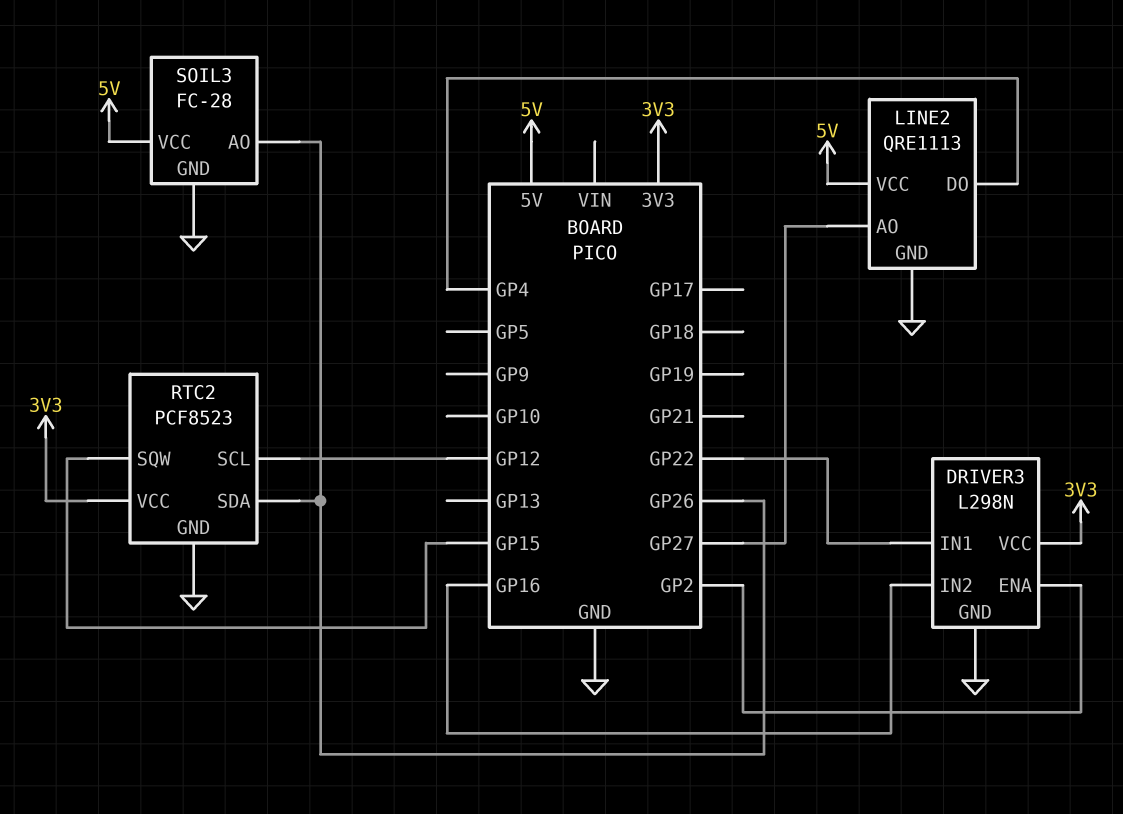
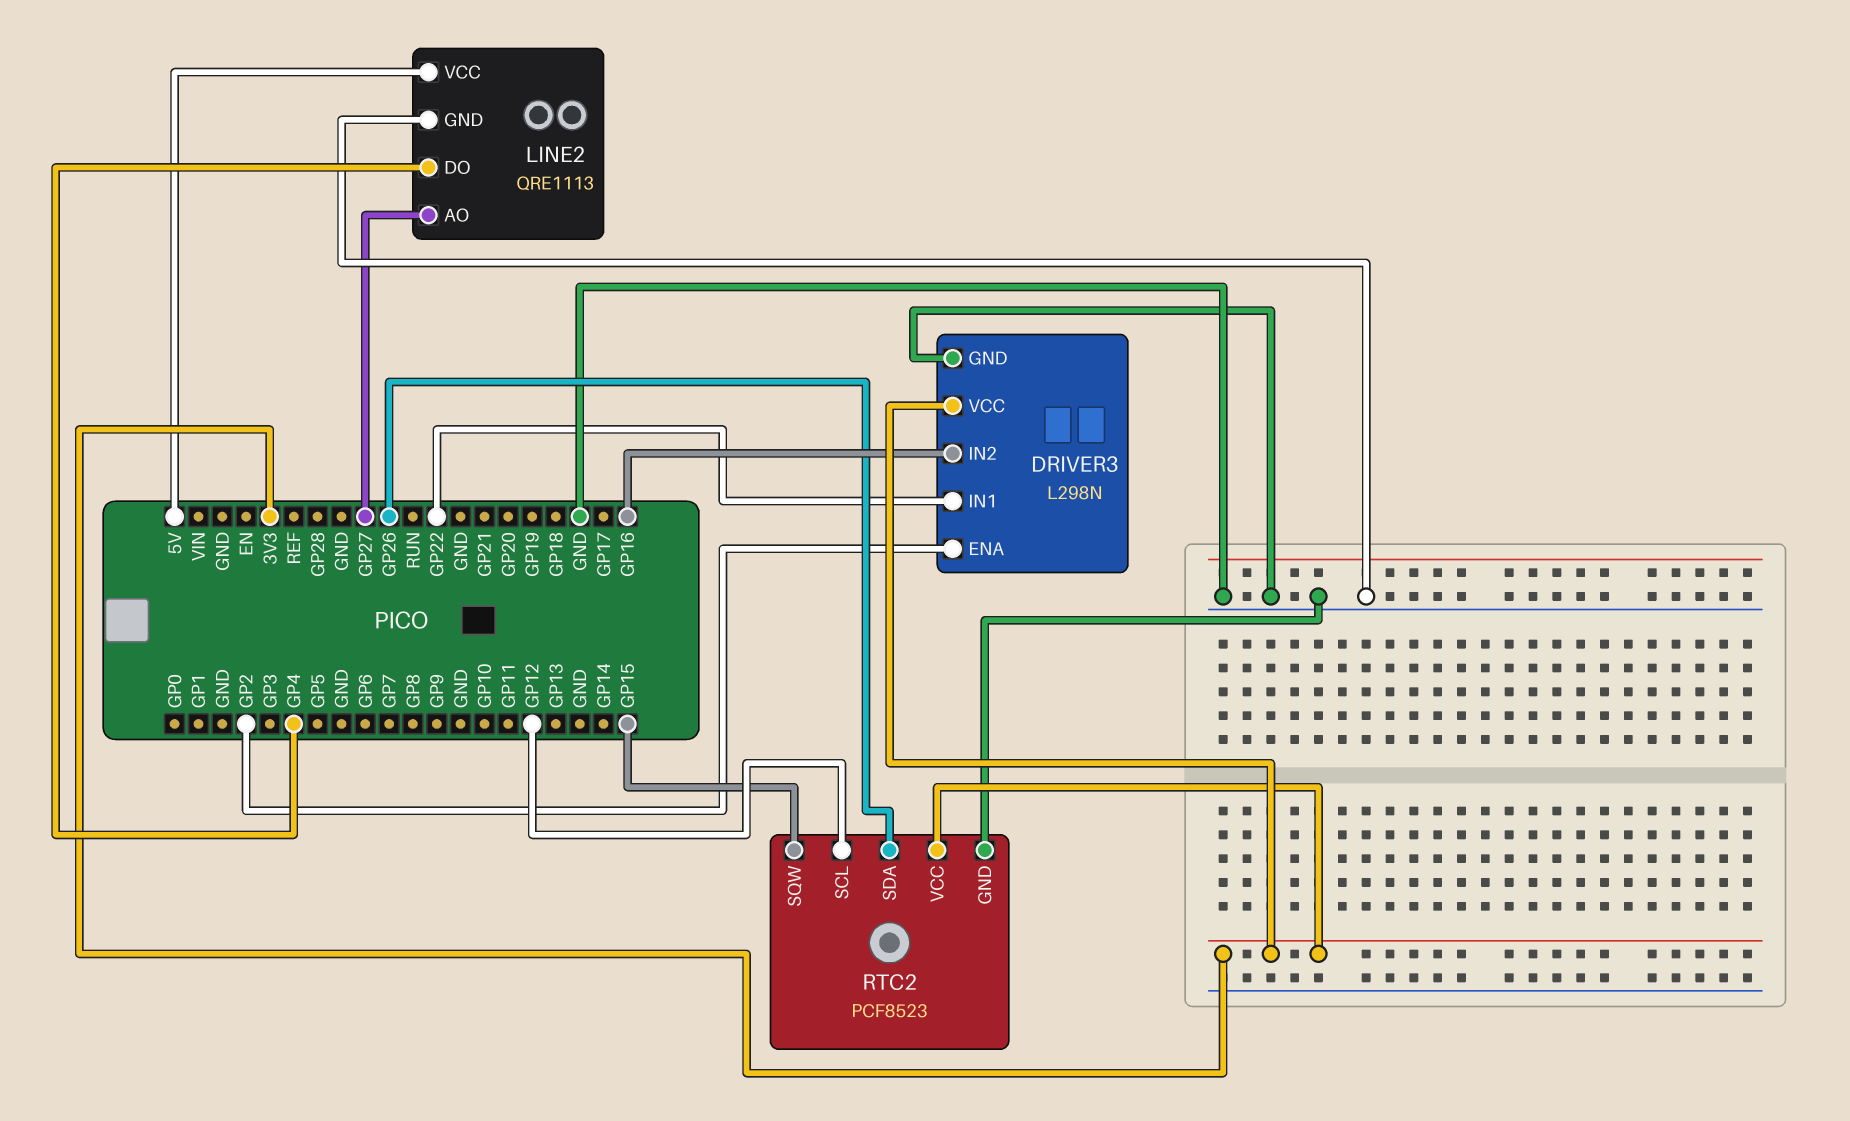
SOIL3: FC-28 -> none
SOIL3 pin AO: GP26 -> none
SOIL3 pin GND: GND -> none
SOIL3 pin VCC: 5V -> none

